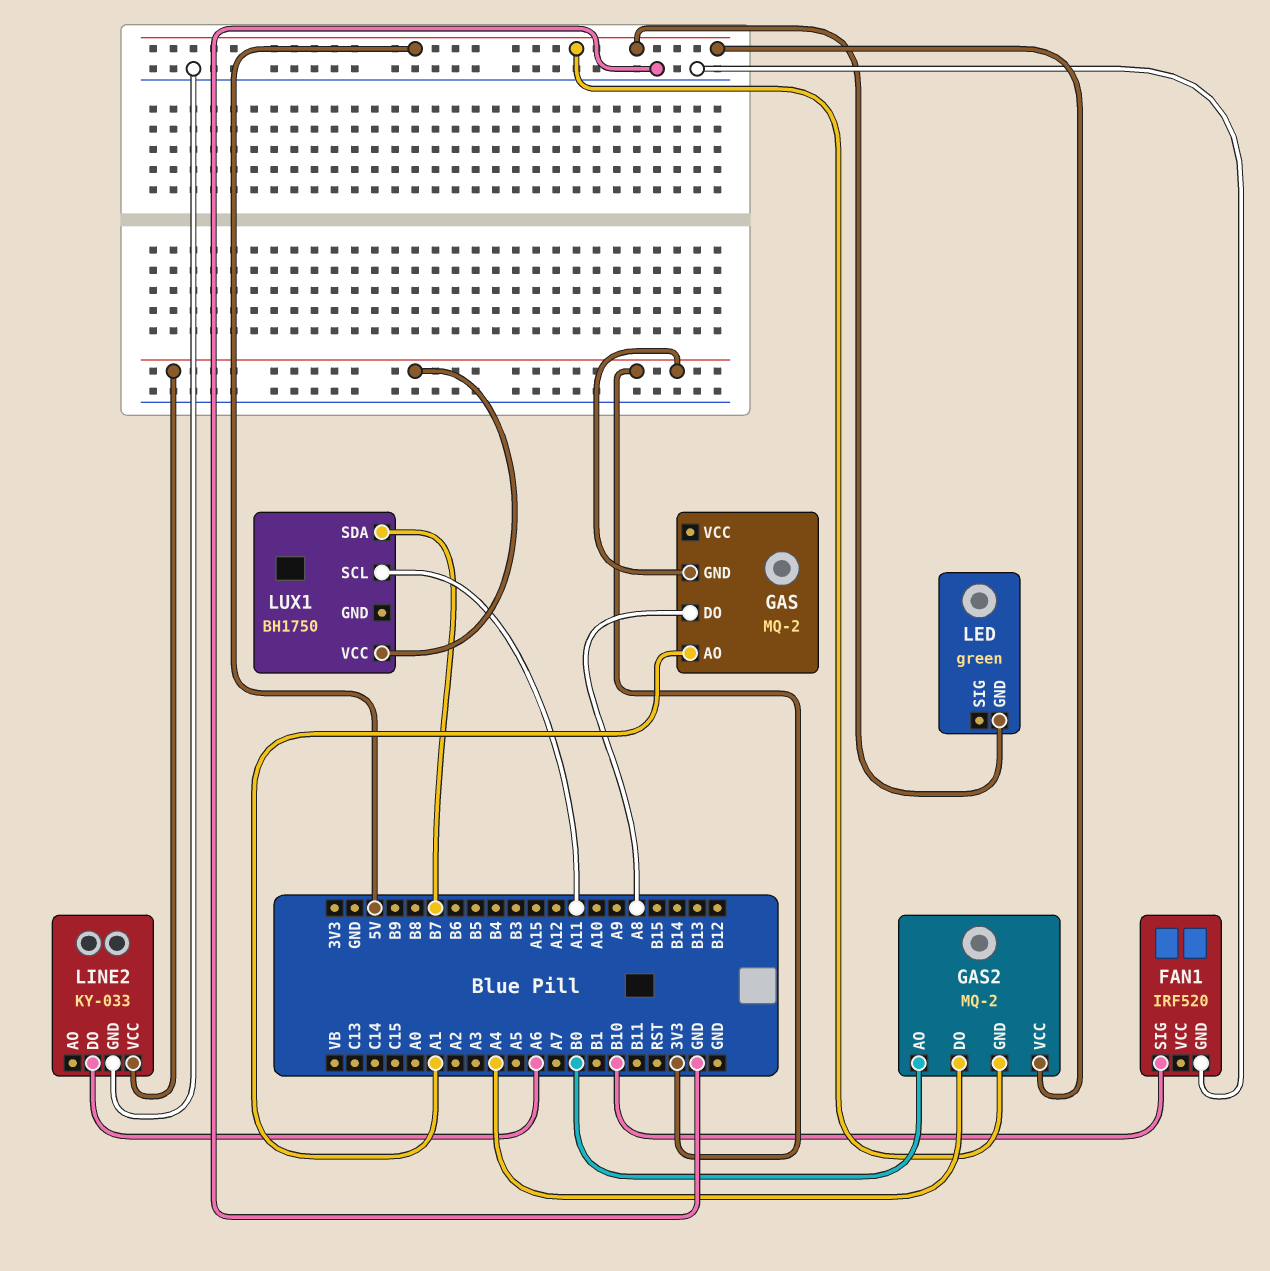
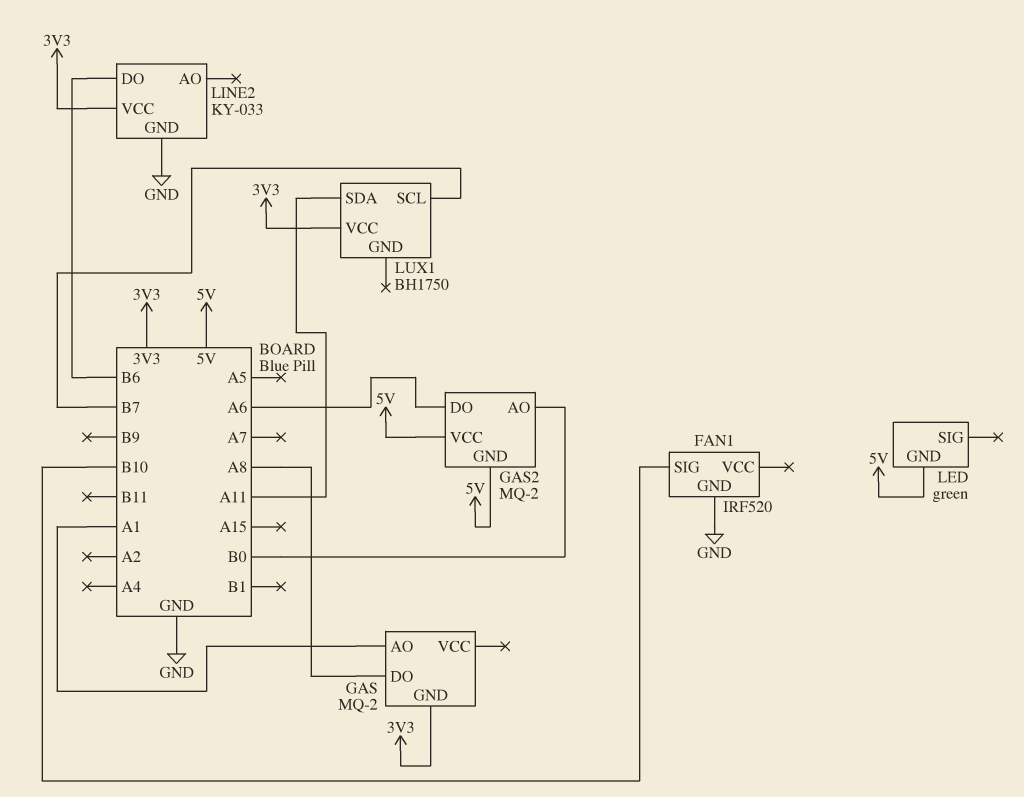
GAS2 pin DO: A4 -> A6
LINE2 pin DO: A6 -> B6
LUX1 pin SCL: A11 -> B7
LUX1 pin SDA: B7 -> A11

